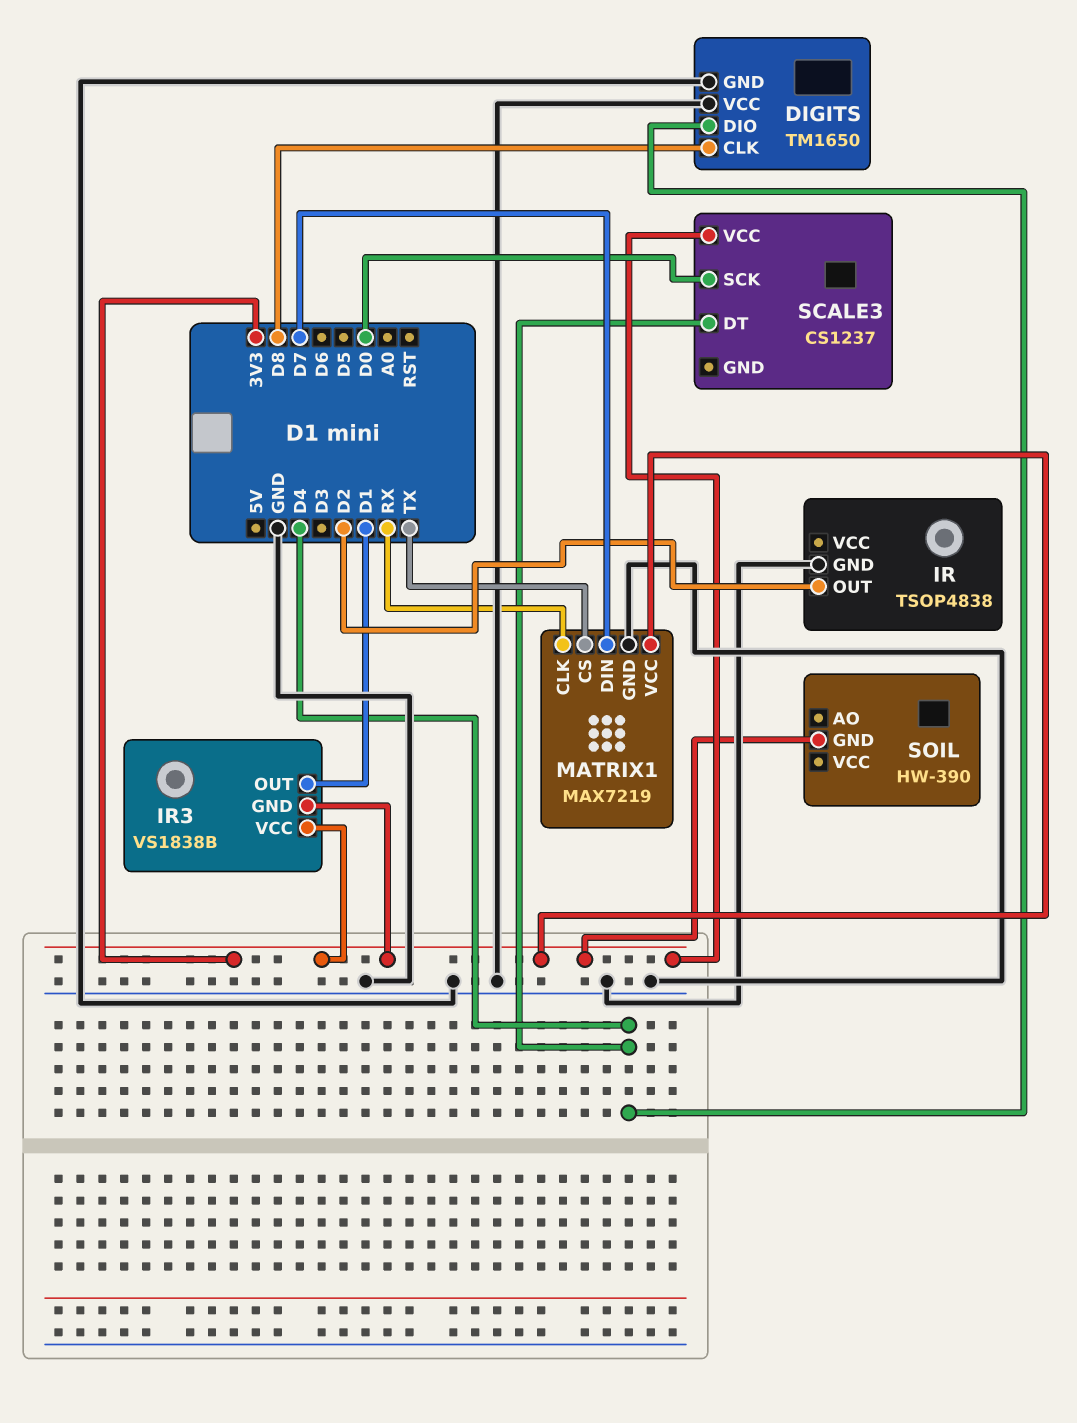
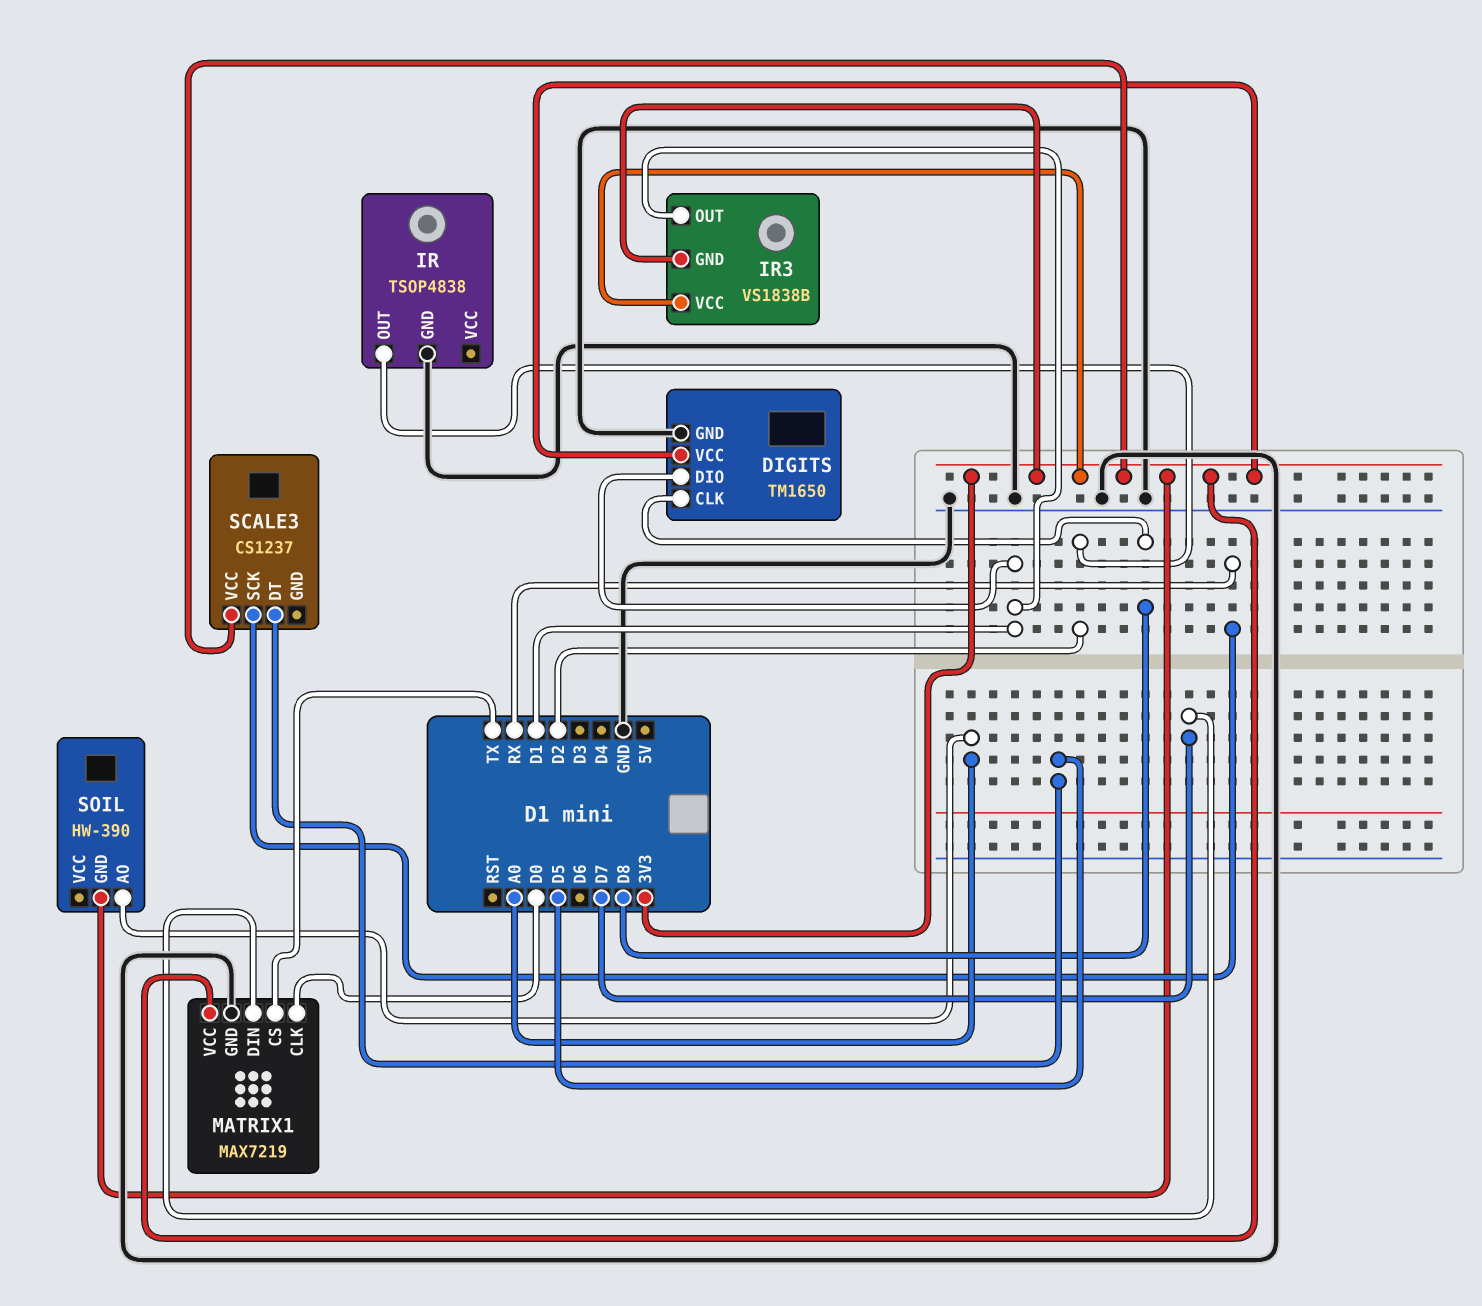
DIGITS pin DIO: D4 -> D1
DIGITS pin VCC: GND -> 3V3
MATRIX1 pin CLK: RX -> D0
SCALE3 pin DT: D4 -> D5
SCALE3 pin SCK: D0 -> RX
SOIL pin AO: none -> A0

